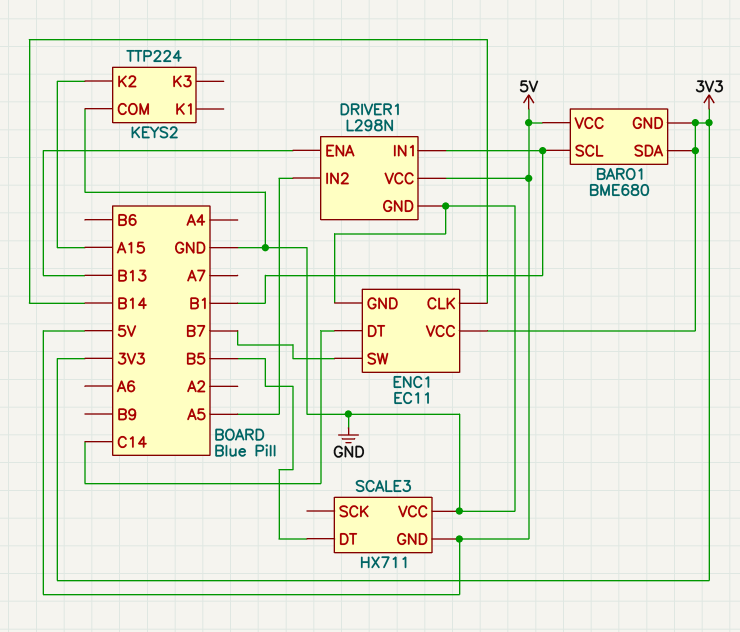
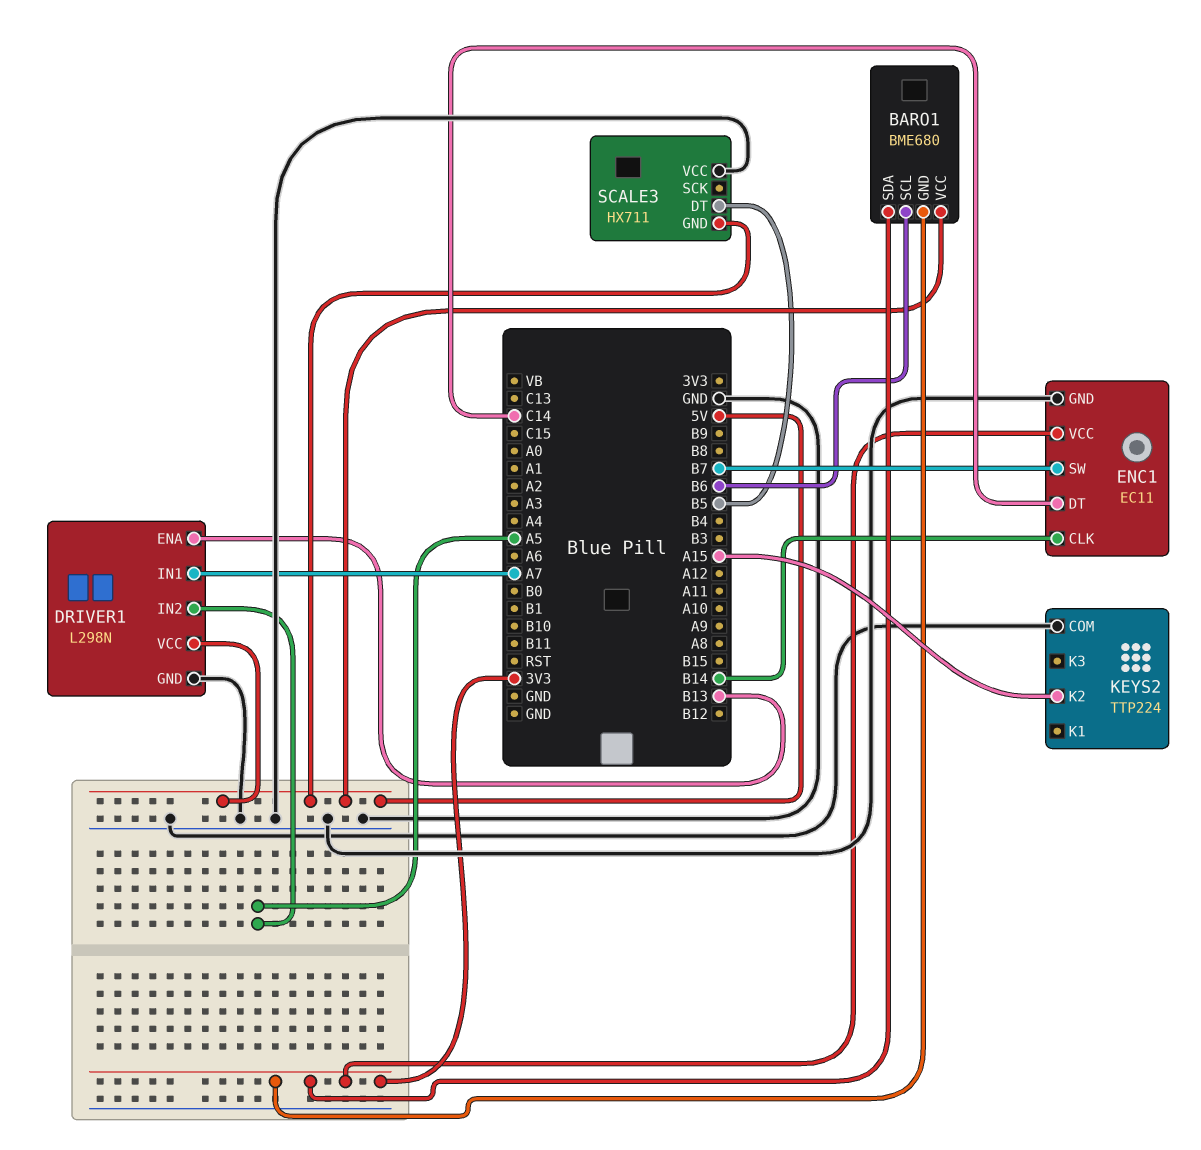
BARO1 pin SCL: B1 -> B6
DRIVER1 pin IN1: B1 -> A7

